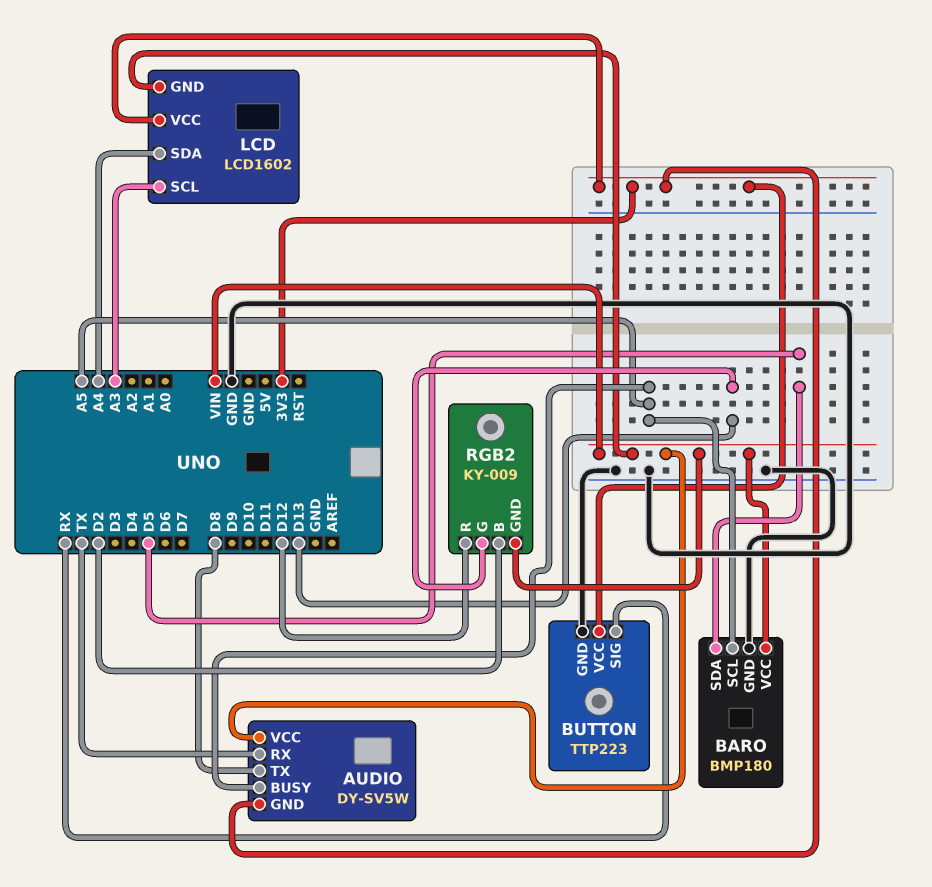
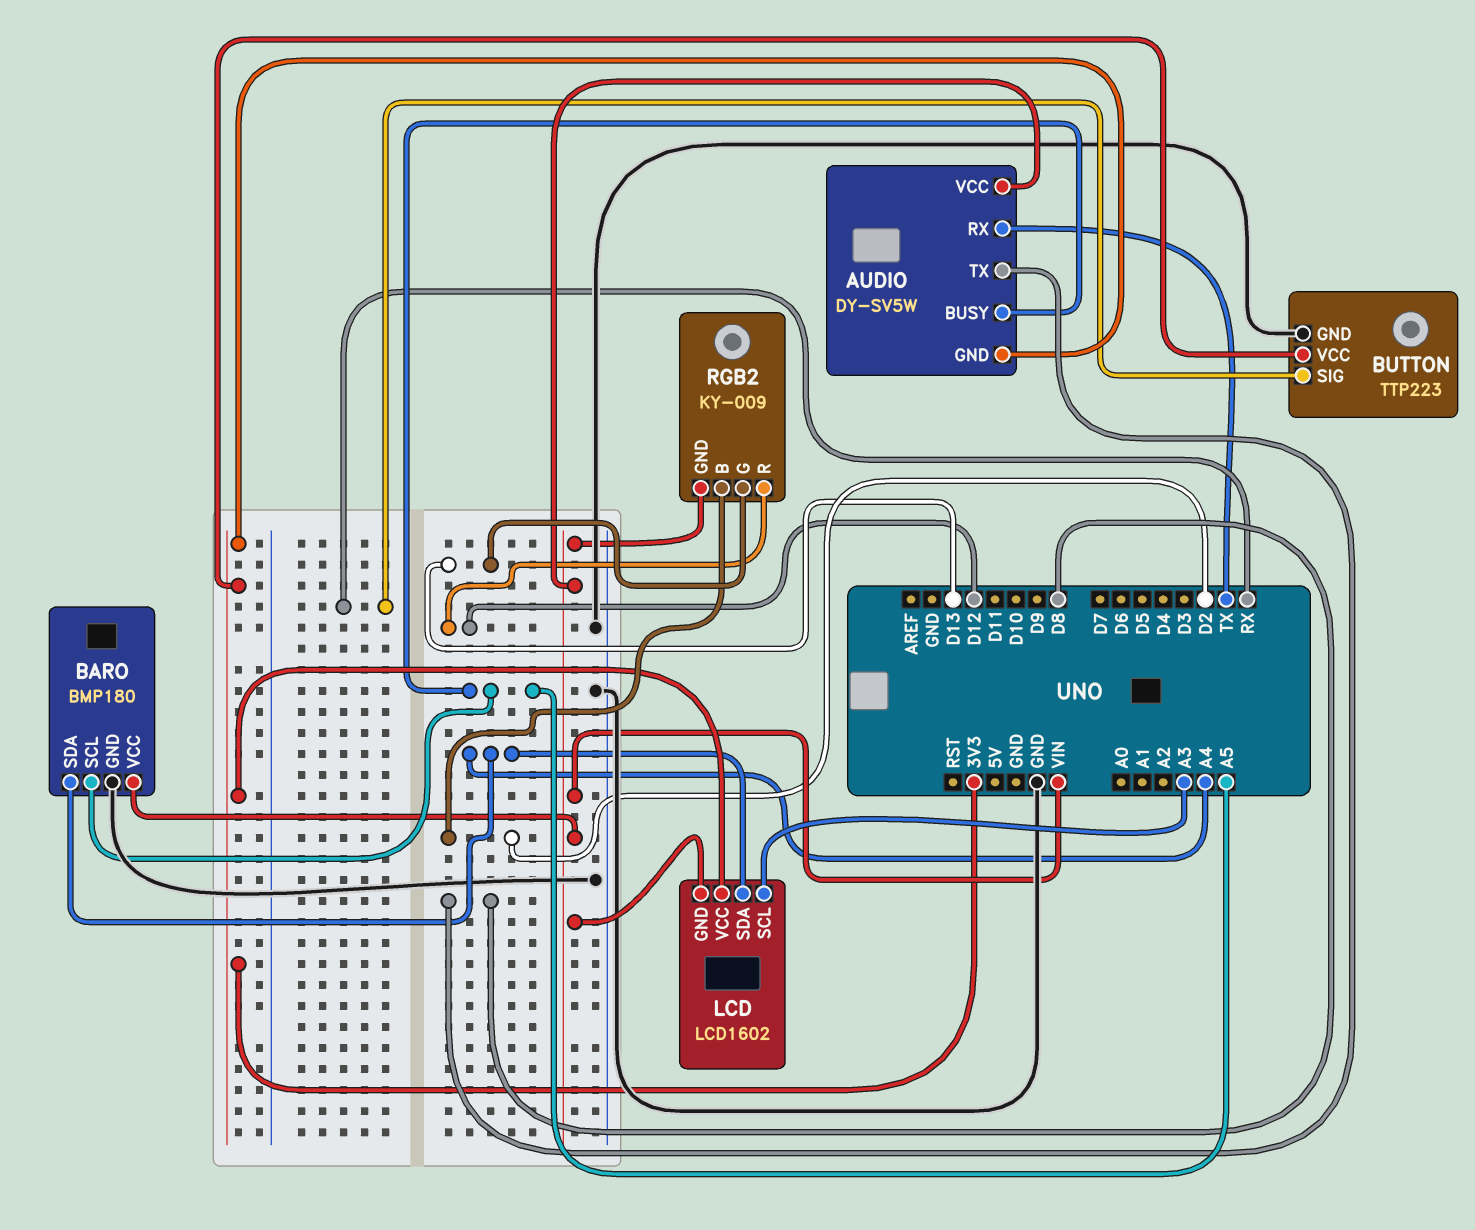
BARO pin SDA: D5 -> A4

